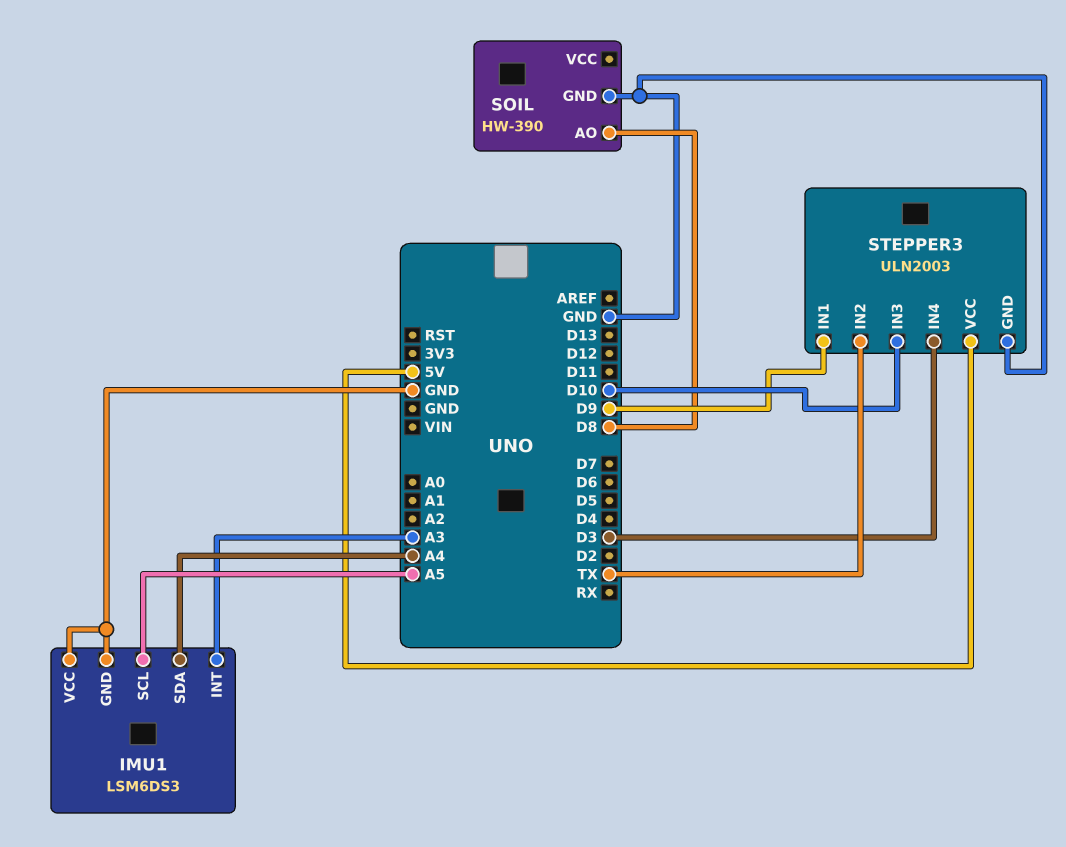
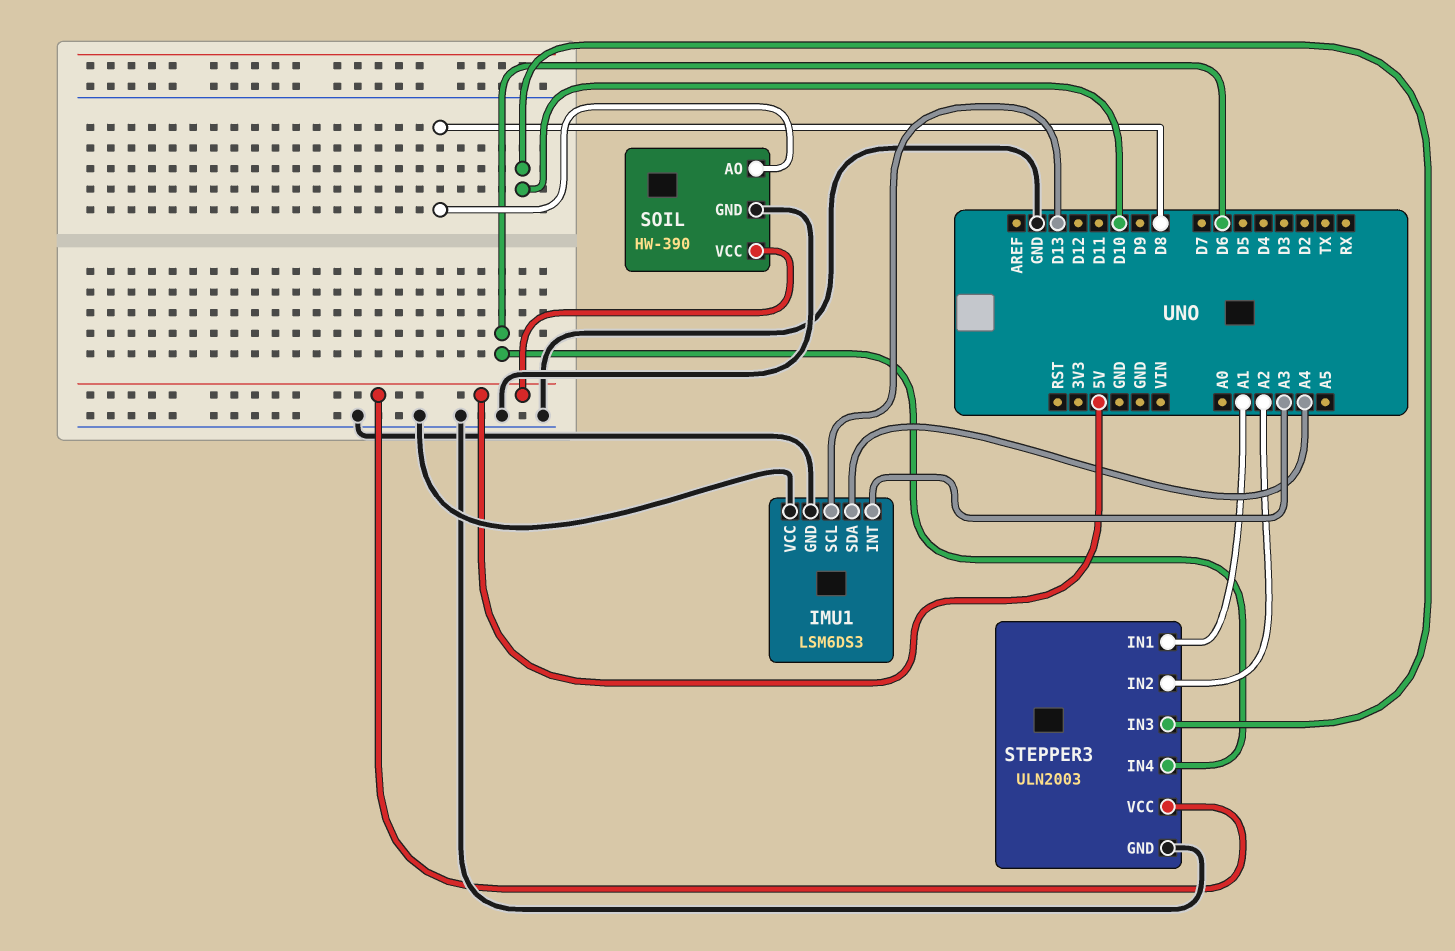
IMU1 pin SCL: A5 -> D13
SOIL pin VCC: none -> 5V
STEPPER3 pin IN1: D9 -> A1
STEPPER3 pin IN2: TX -> A2
STEPPER3 pin IN4: D3 -> D6

